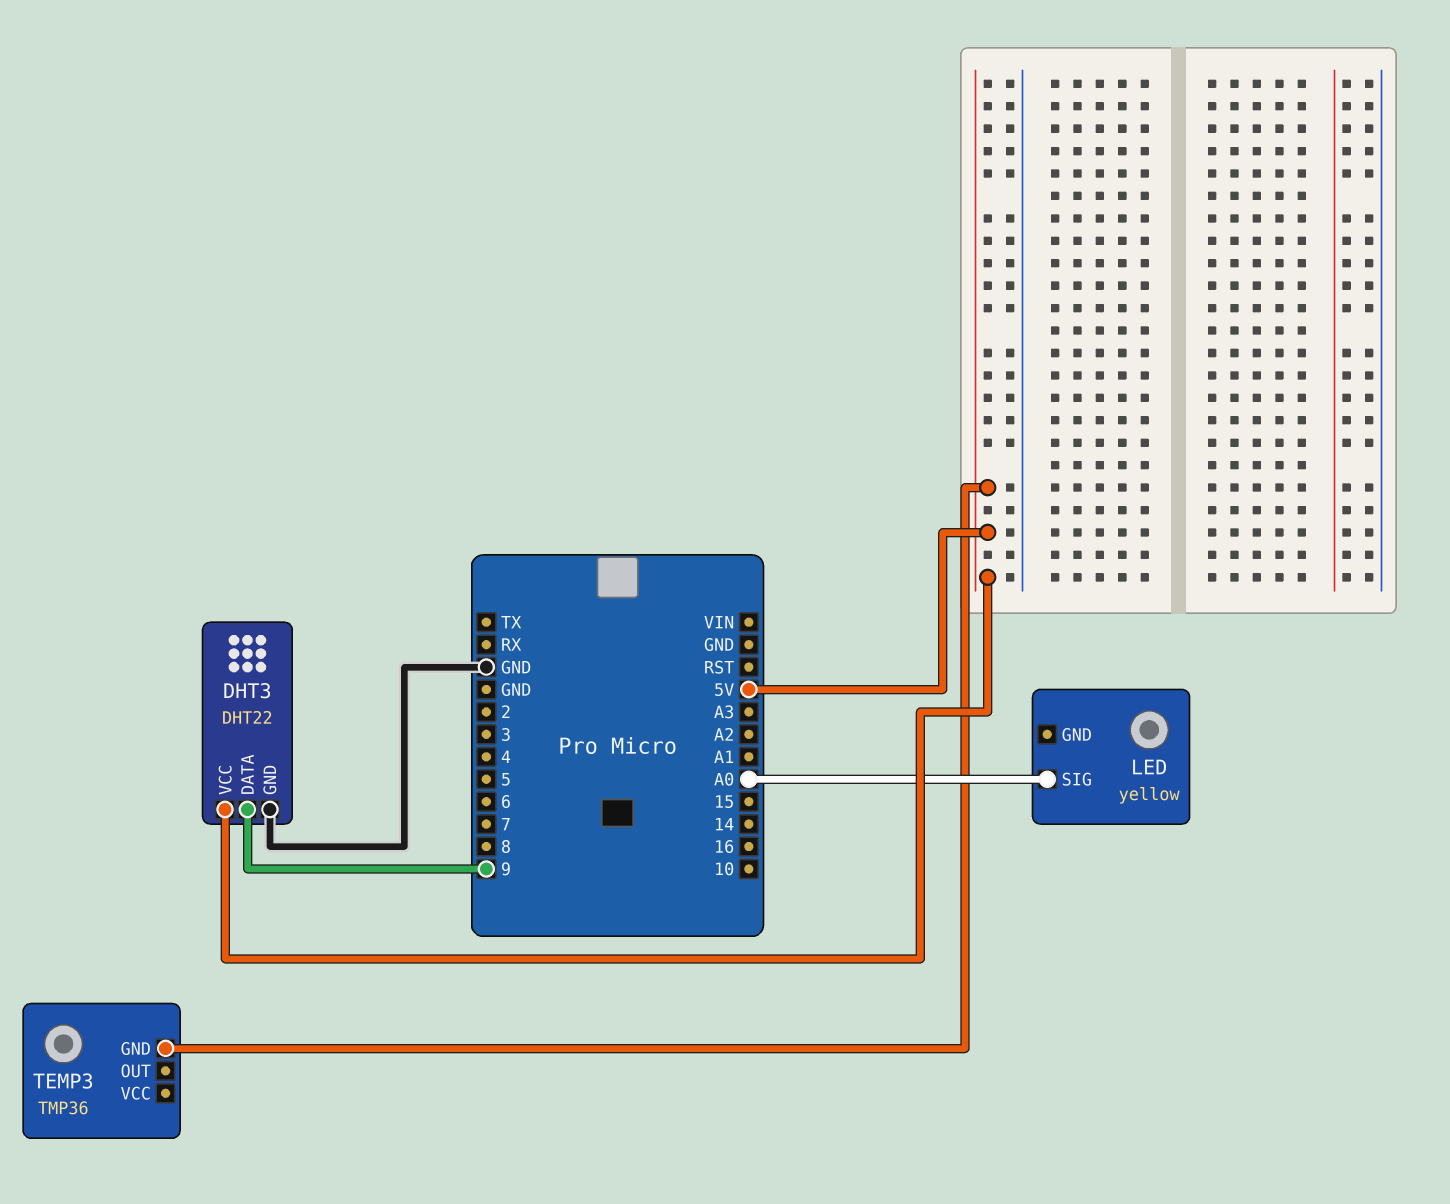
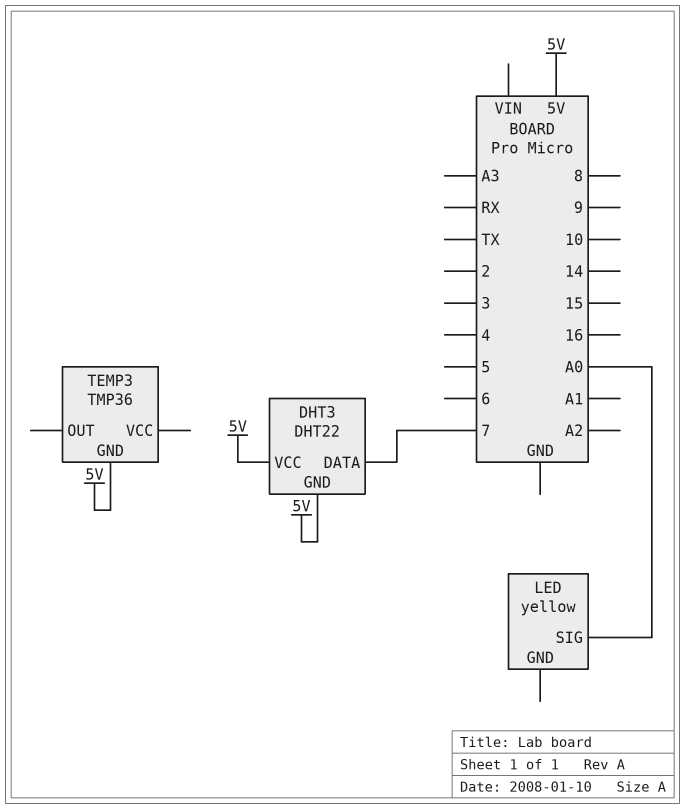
DHT3 pin DATA: 9 -> 7
DHT3 pin GND: GND -> 5V

